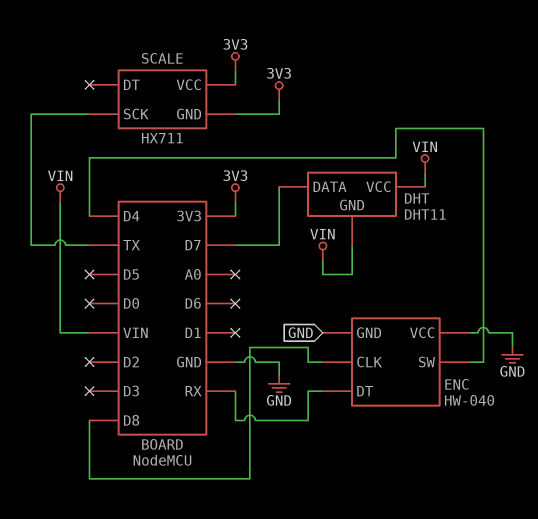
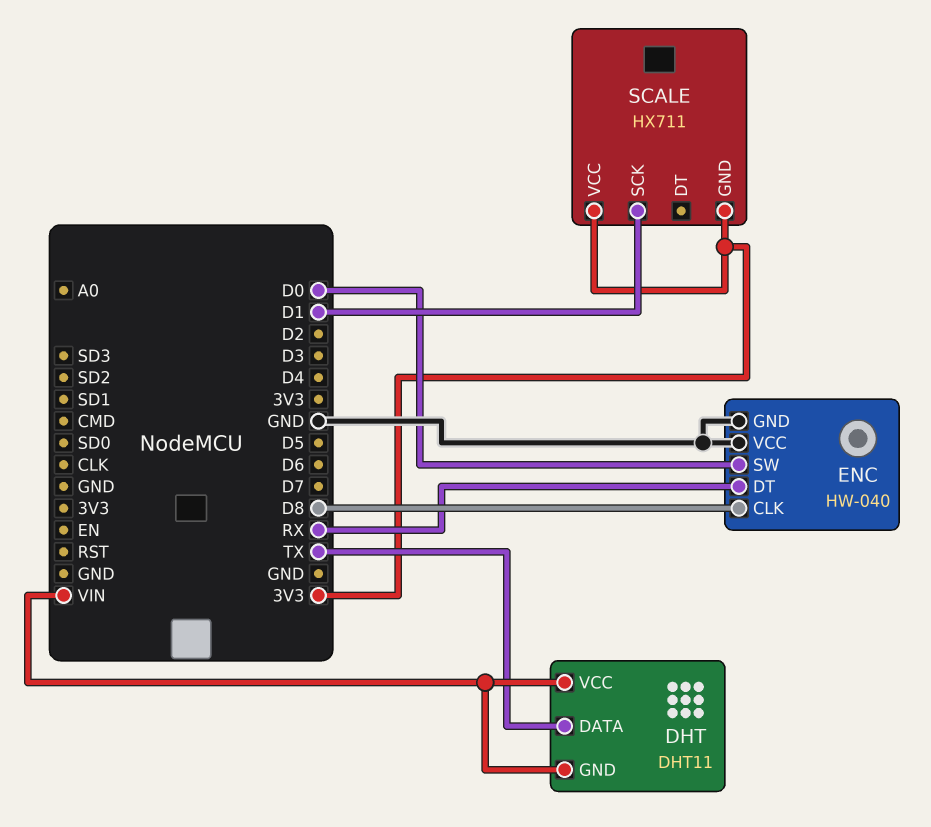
DHT pin DATA: D7 -> TX
ENC pin SW: D4 -> D0
SCALE pin SCK: TX -> D1

